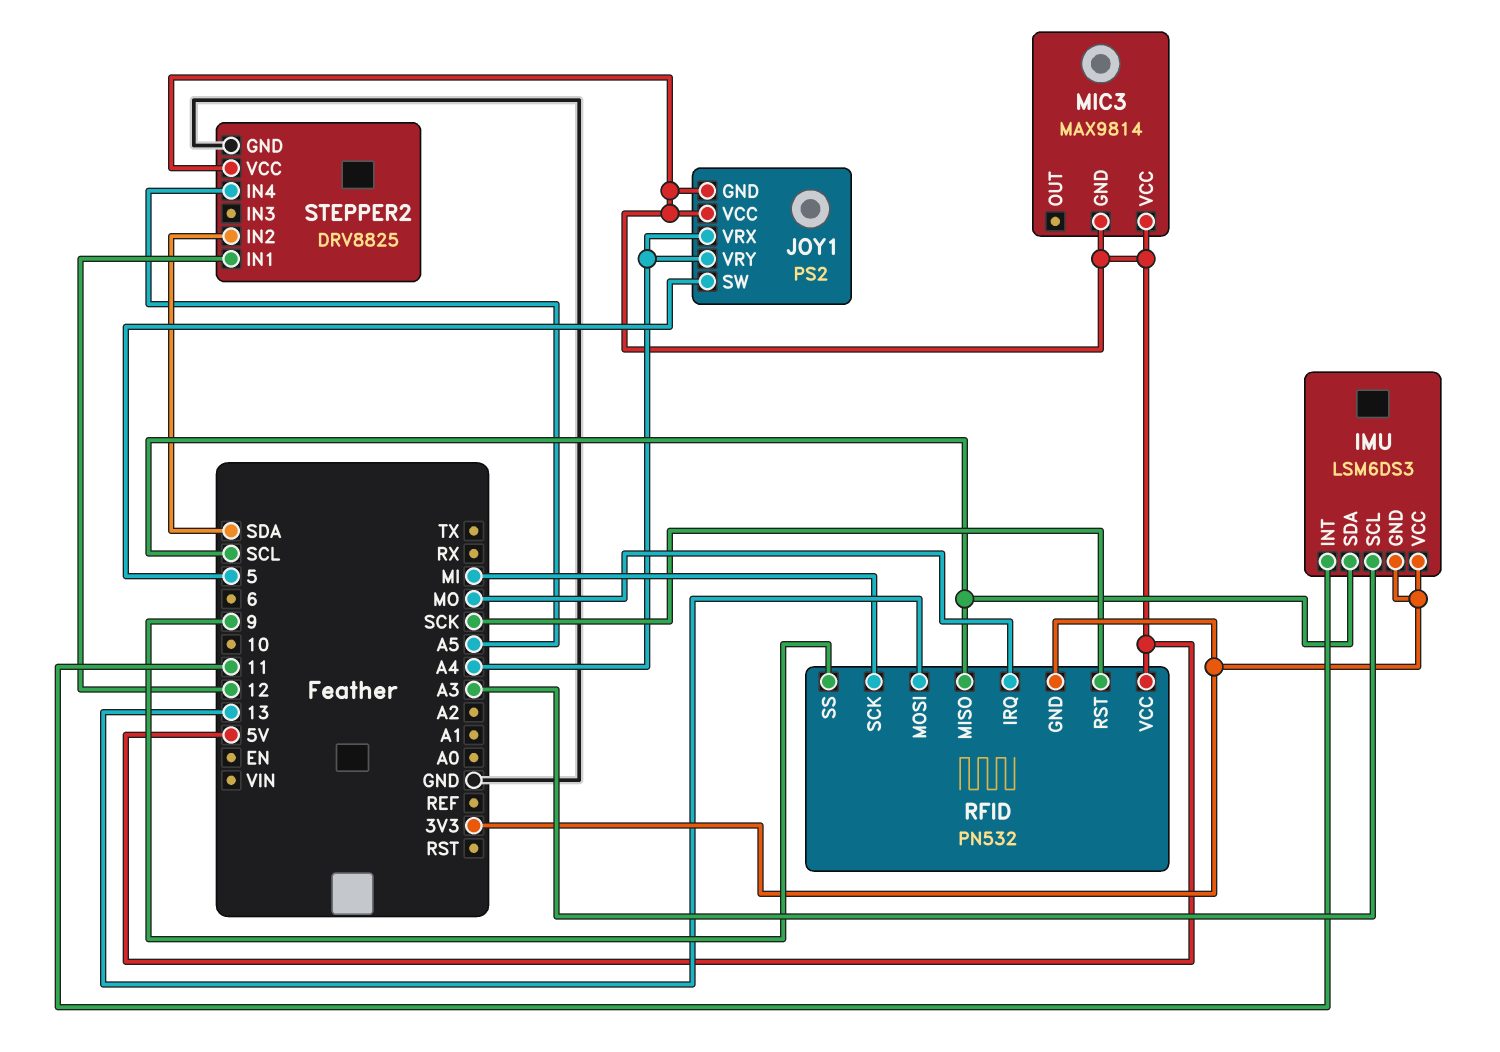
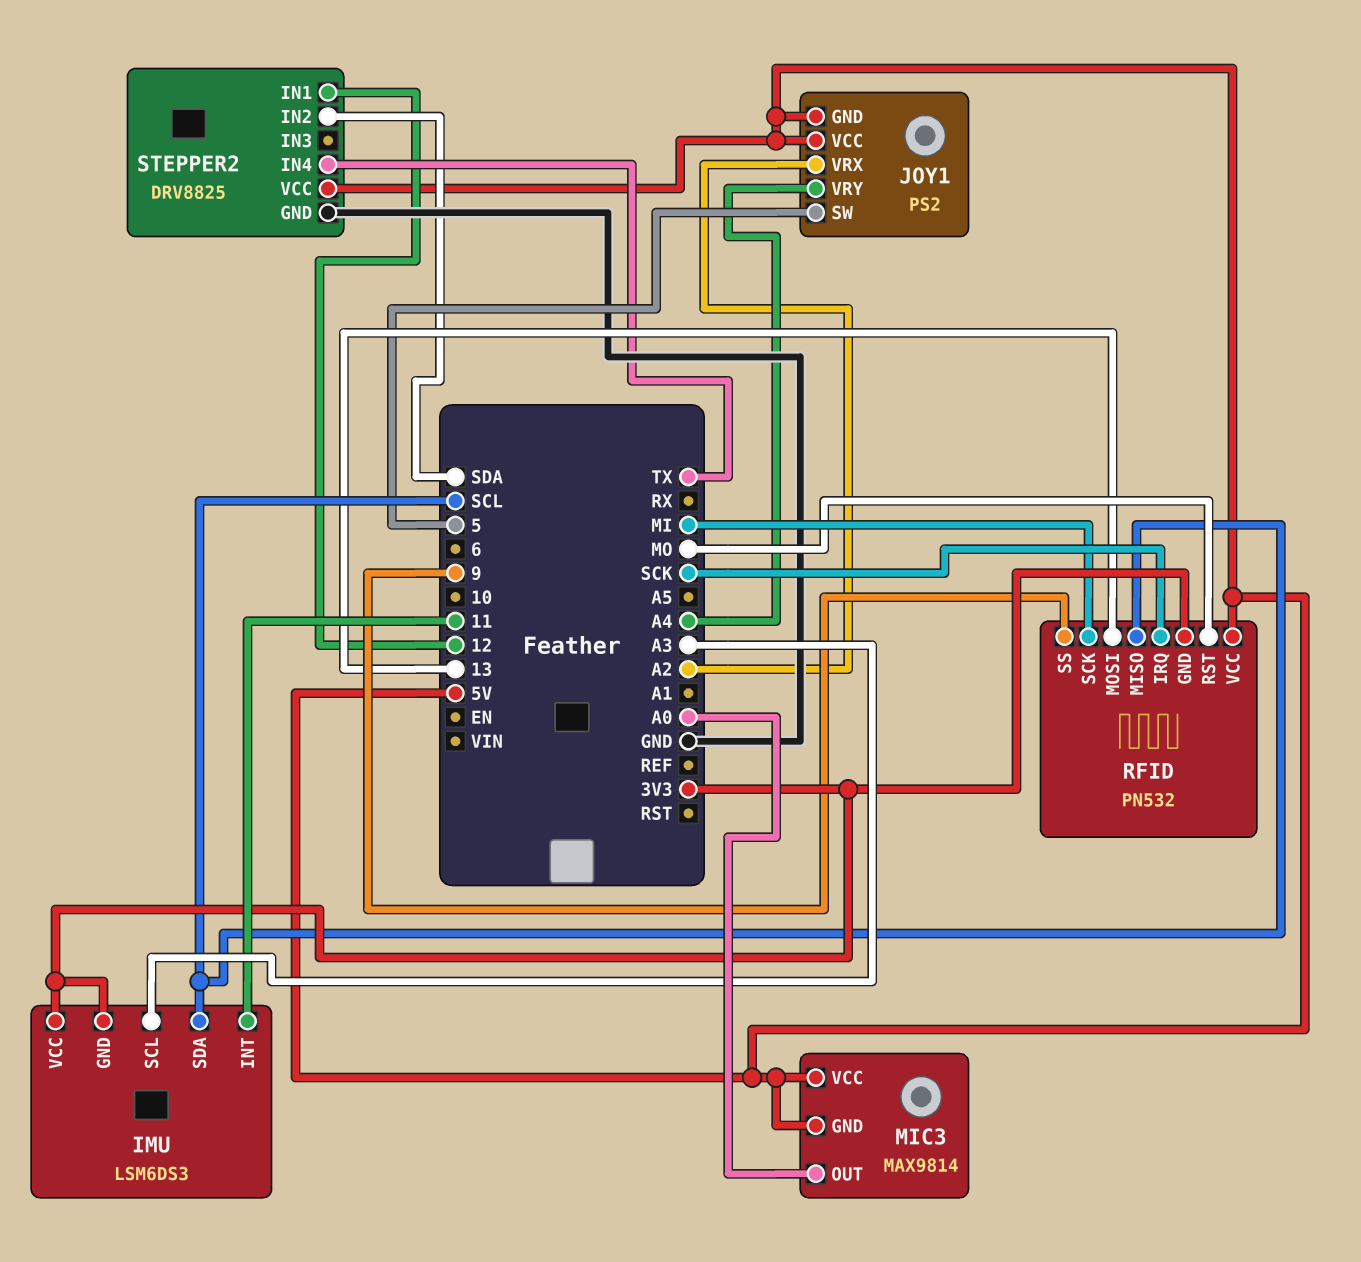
JOY1 pin VRX: A4 -> A2
MIC3 pin OUT: none -> A0
RFID pin IRQ: MO -> SCK
RFID pin RST: SCK -> MO
STEPPER2 pin IN4: A5 -> TX

